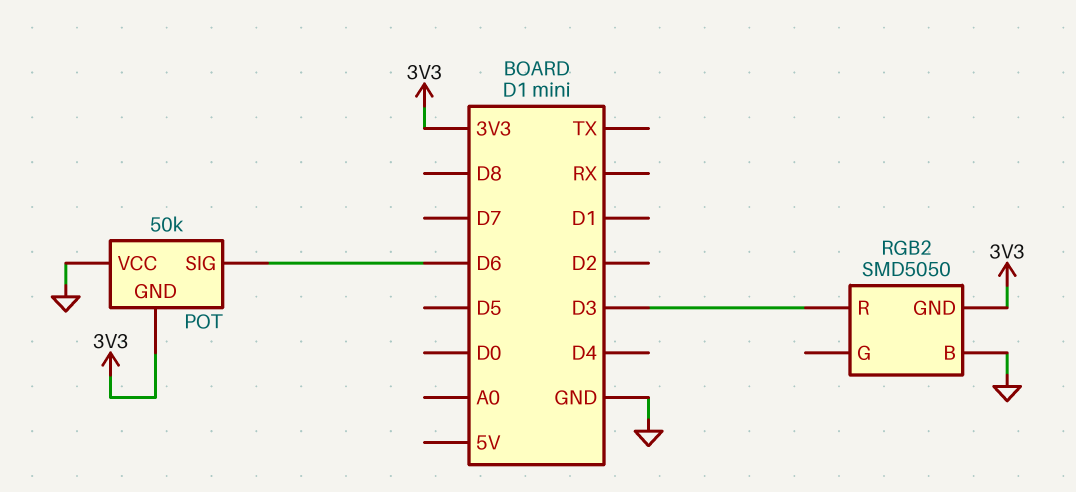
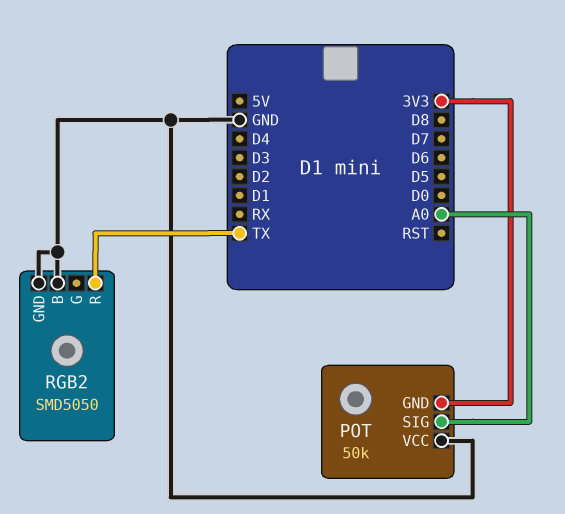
POT pin SIG: D6 -> A0
RGB2 pin GND: 3V3 -> GND
RGB2 pin R: D3 -> TX

